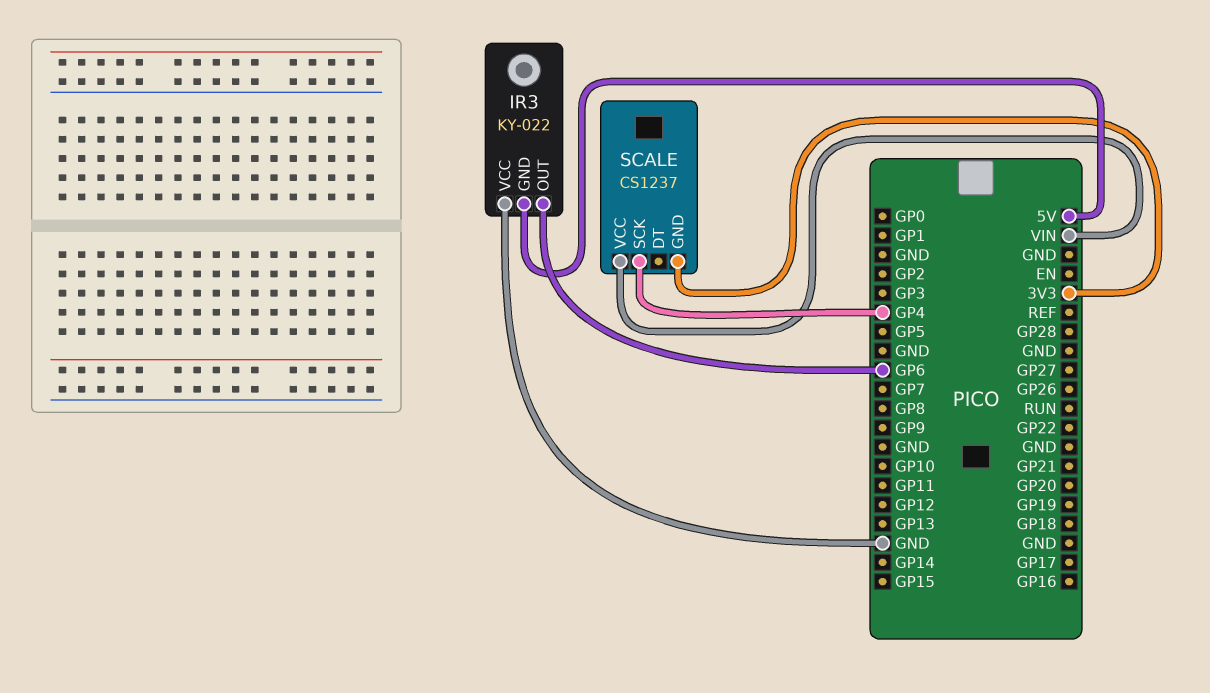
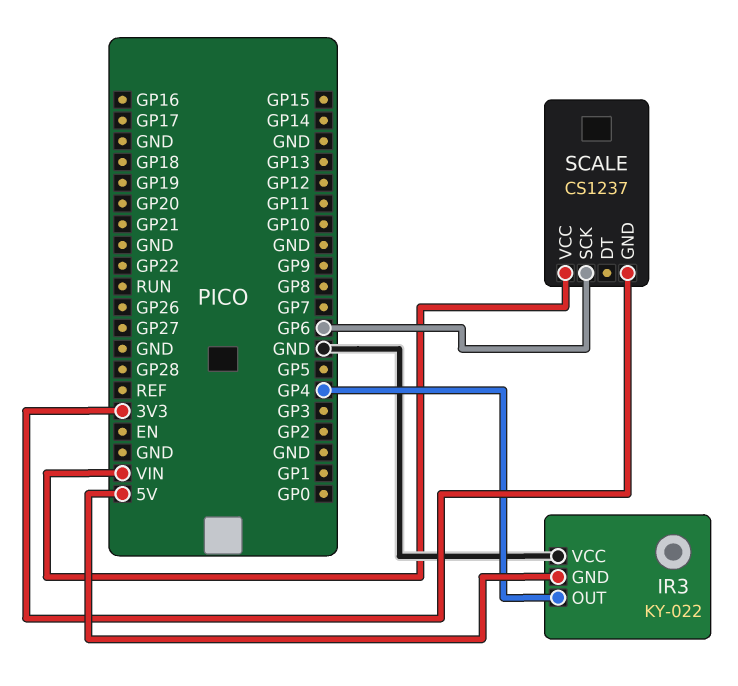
IR3 pin OUT: GP6 -> GP4
SCALE pin SCK: GP4 -> GP6

